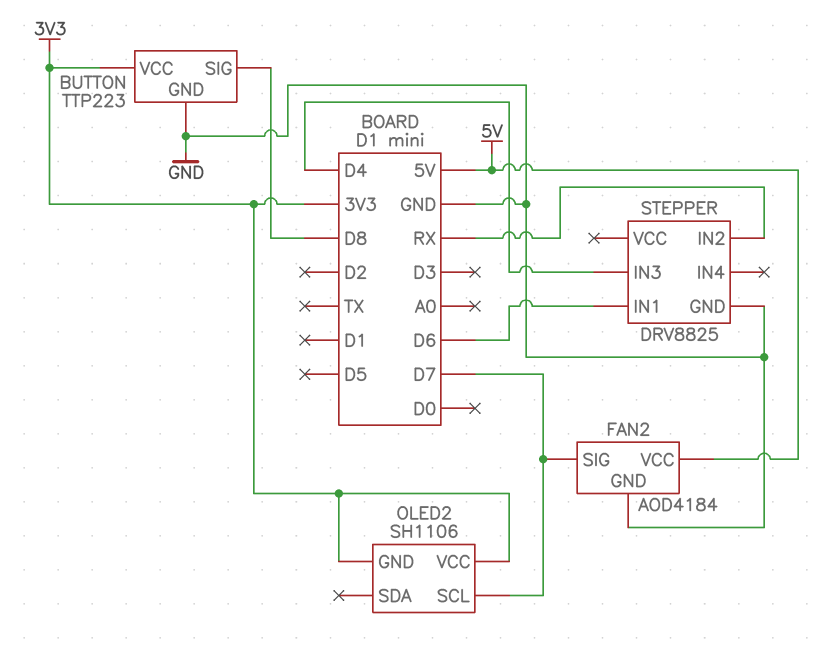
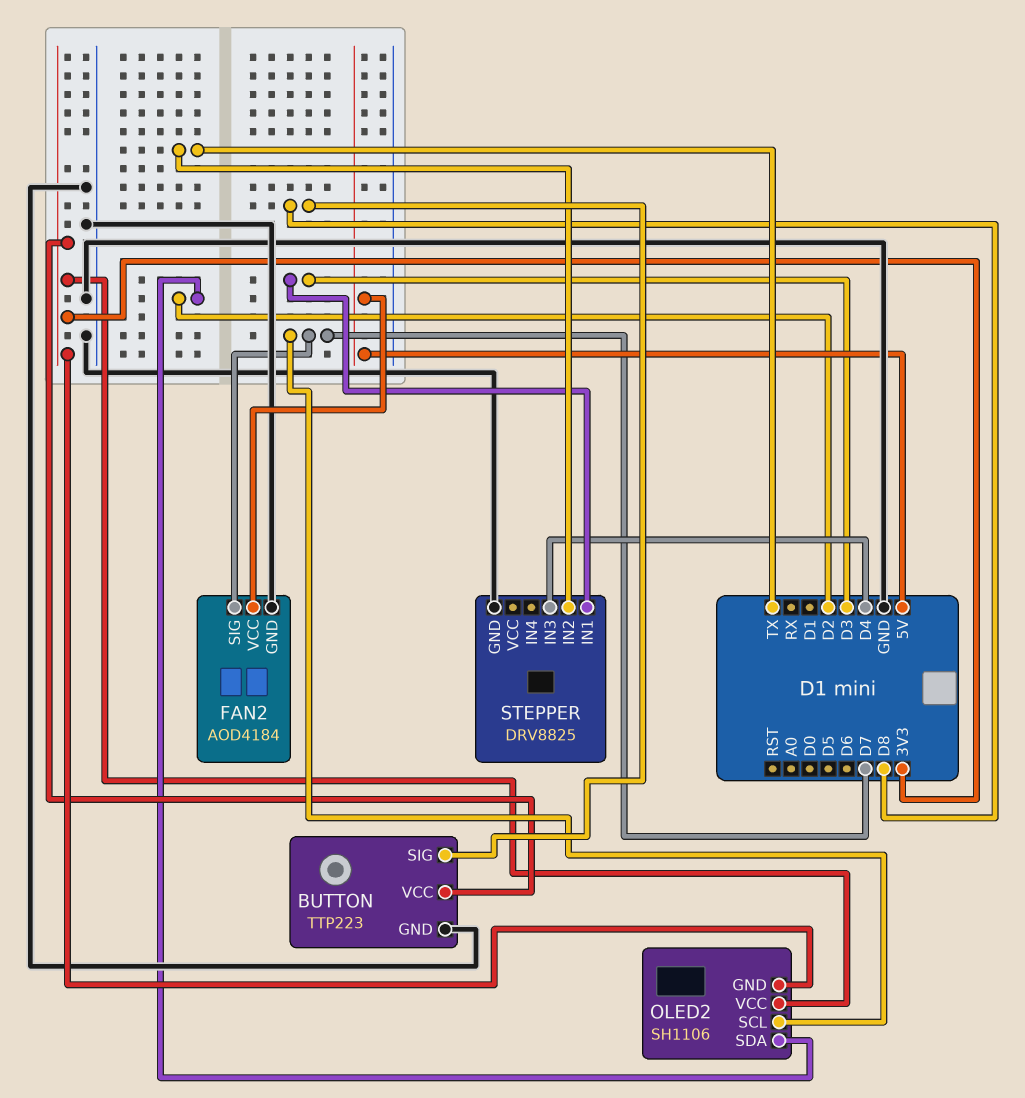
OLED2 pin SDA: none -> D2
STEPPER pin IN1: D6 -> D3
STEPPER pin IN2: RX -> TX

